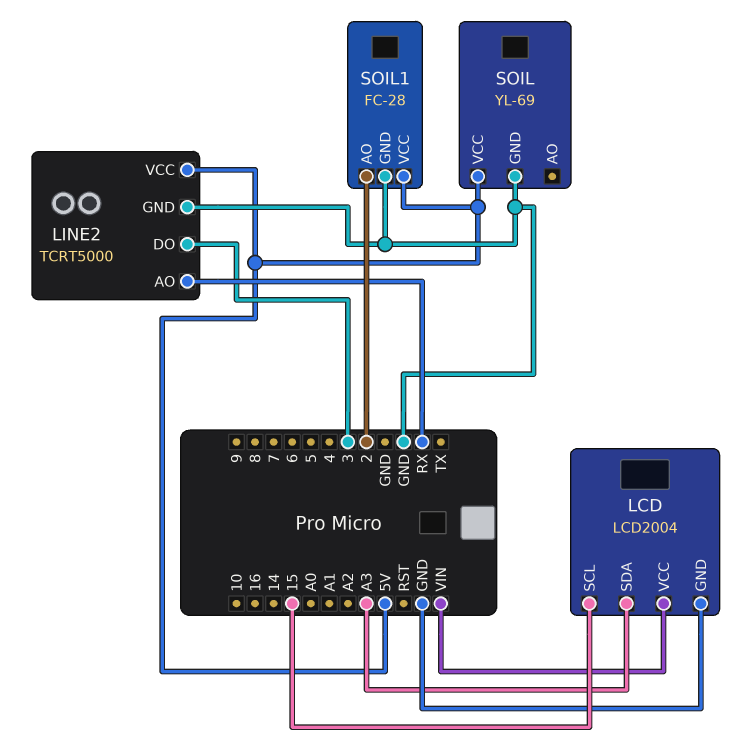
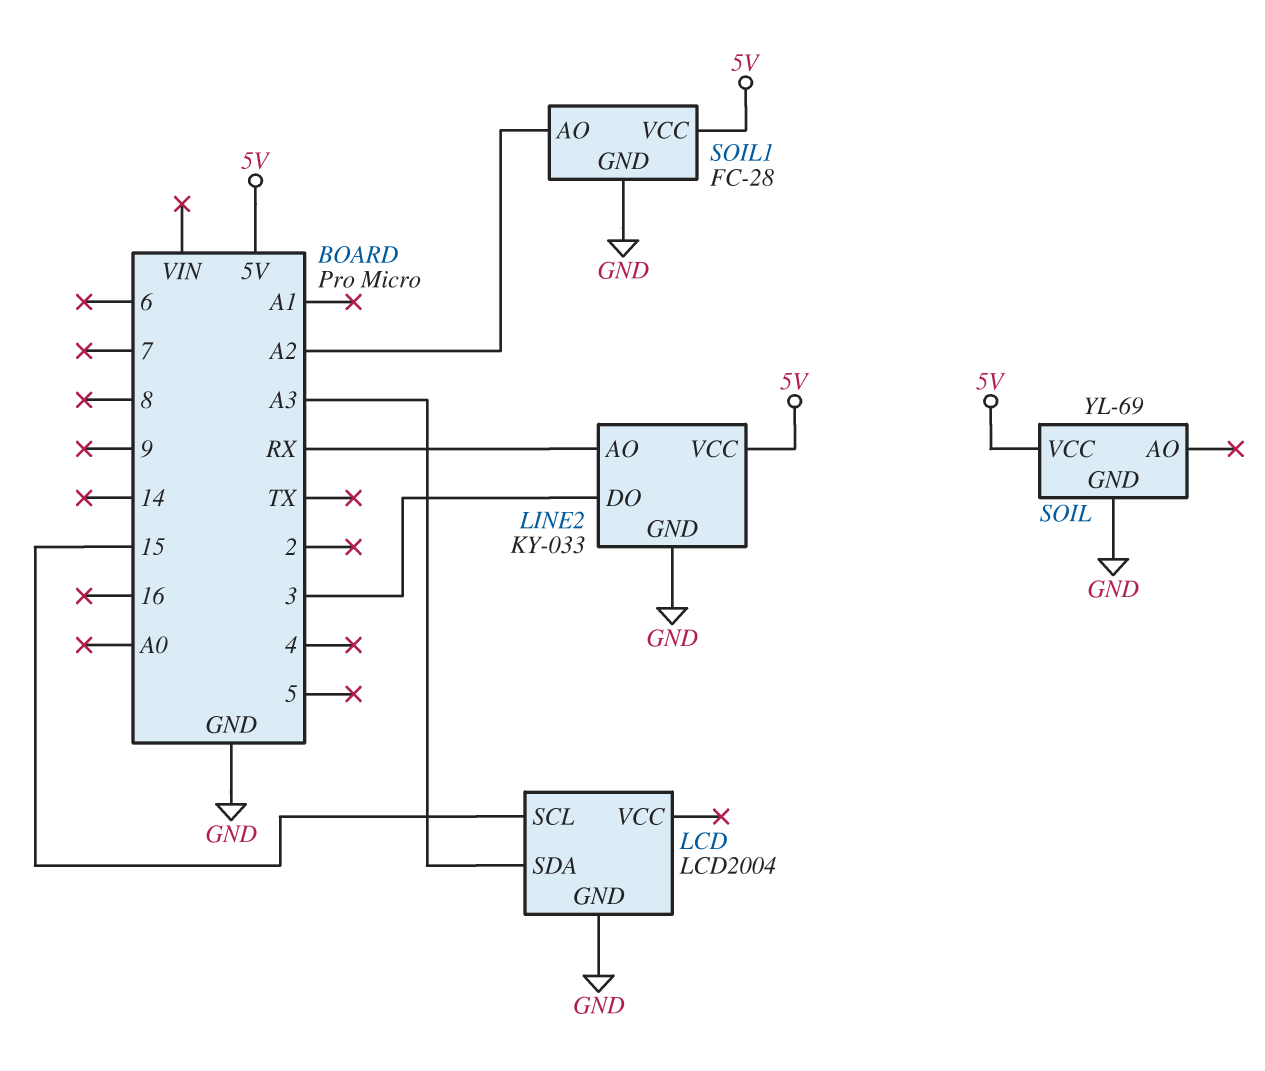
LCD pin VCC: VIN -> none
LINE2: TCRT5000 -> KY-033
SOIL1 pin AO: 2 -> A2

